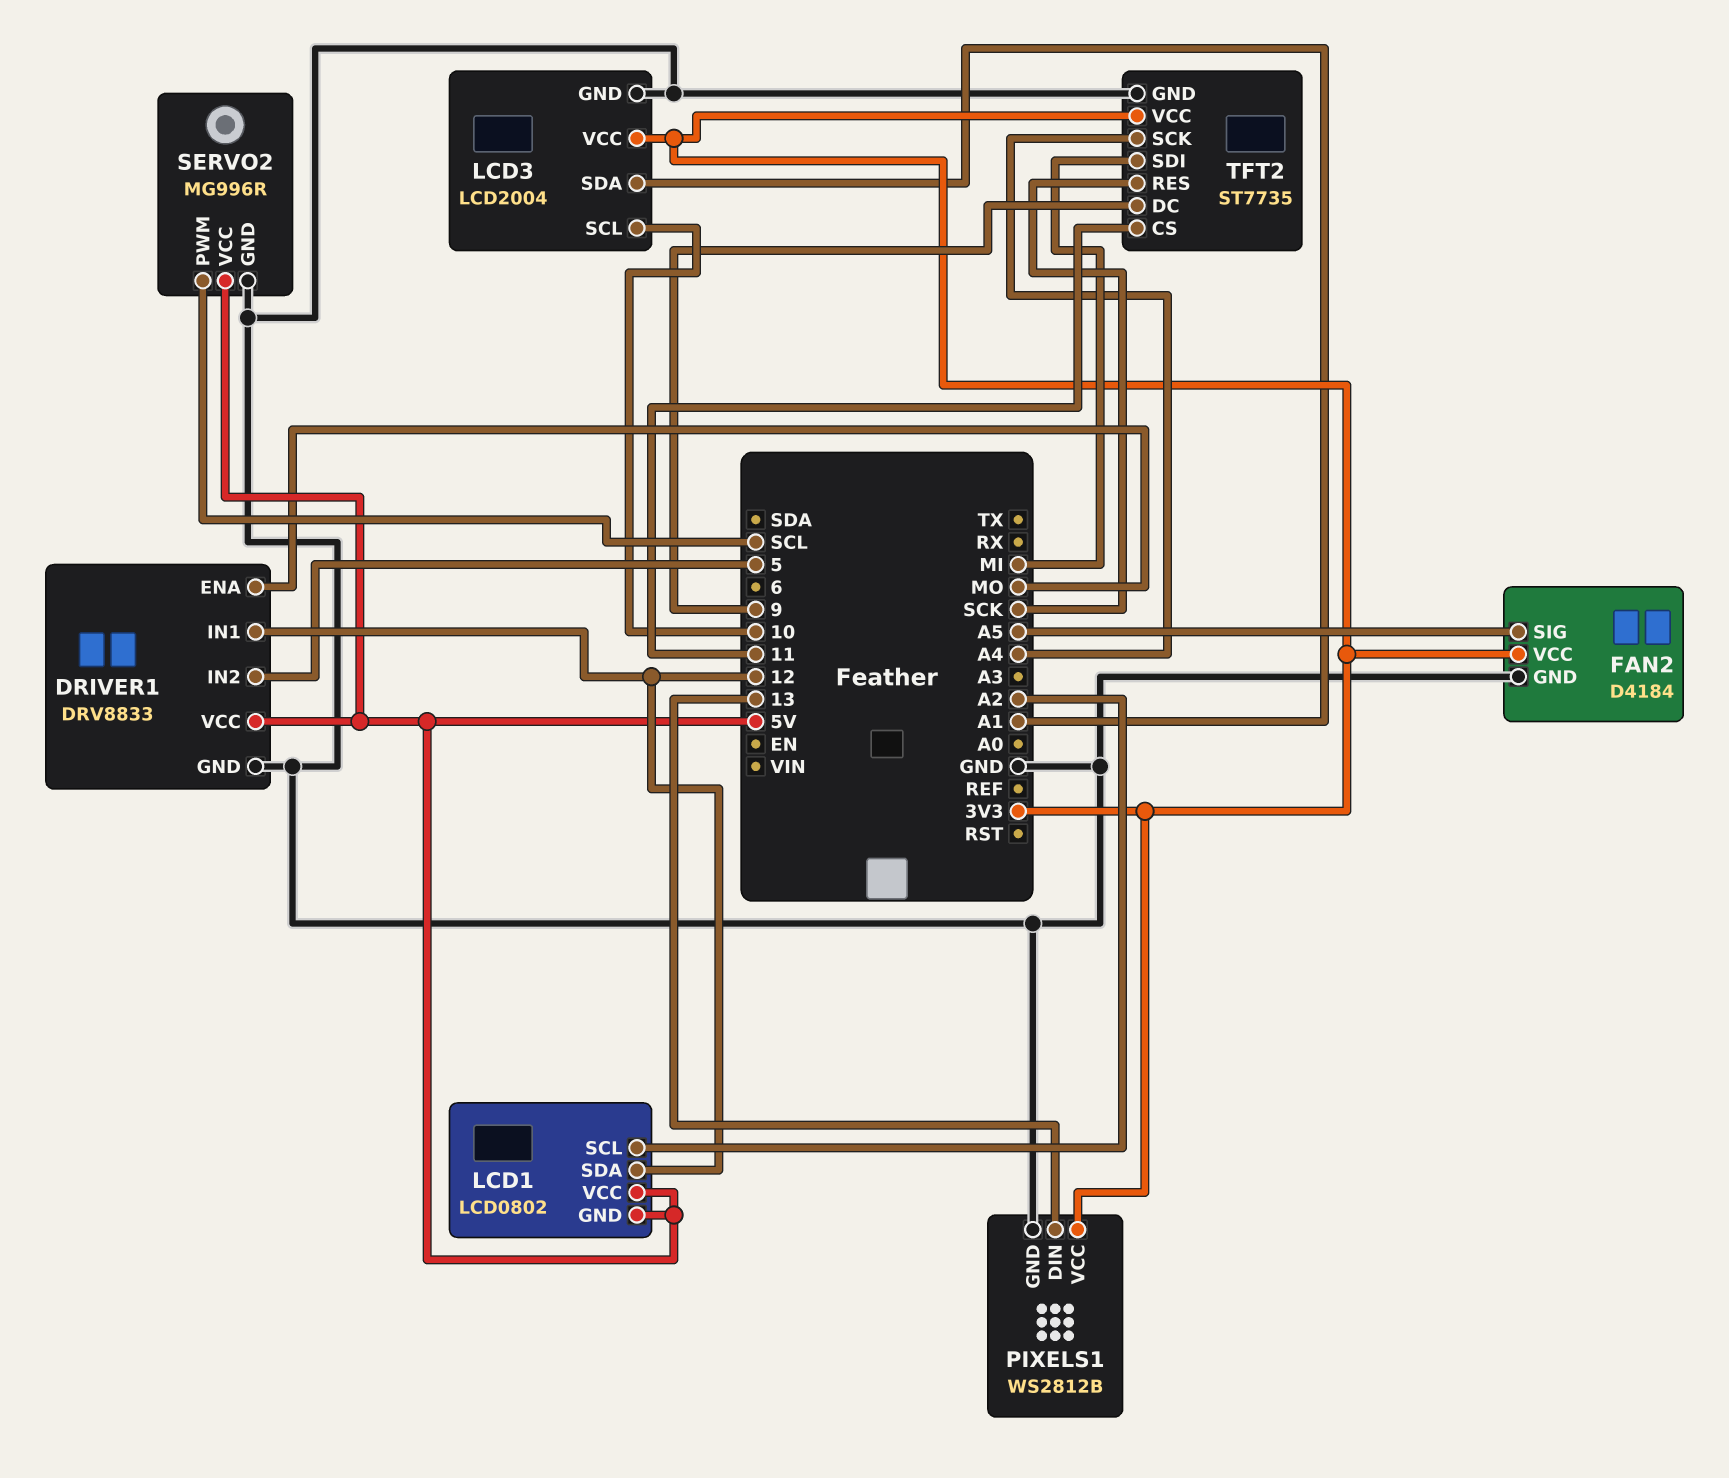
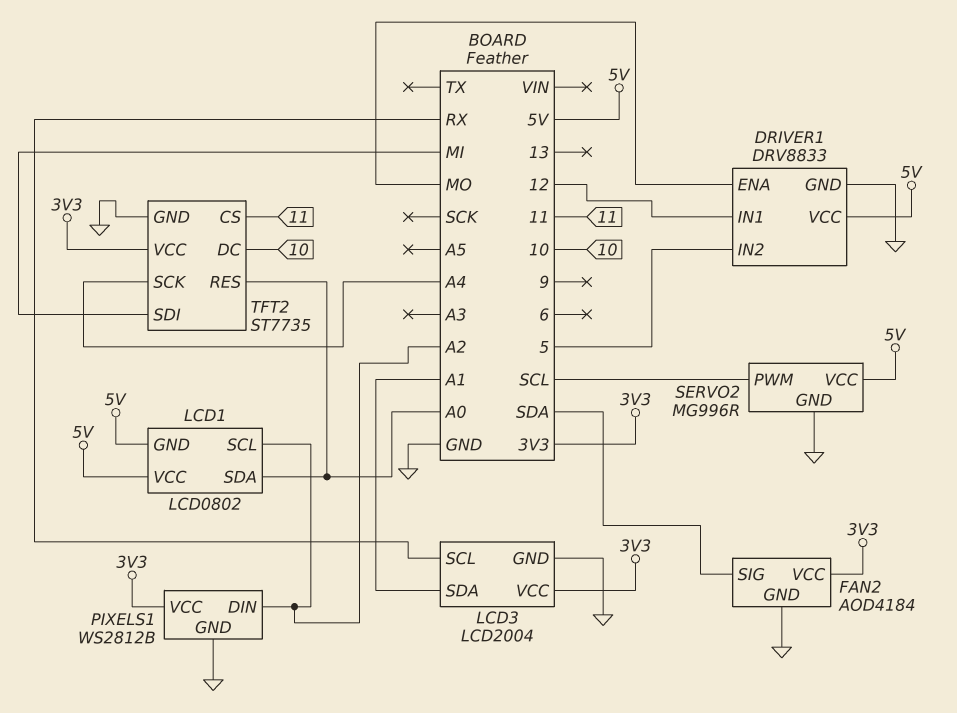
FAN2: D4184 -> AOD4184
FAN2 pin SIG: A5 -> SDA
LCD1 pin SDA: 12 -> A0
LCD3 pin SCL: 10 -> RX
PIXELS1 pin DIN: 13 -> A2
TFT2 pin DC: 9 -> 10
TFT2 pin RES: SCK -> A0

